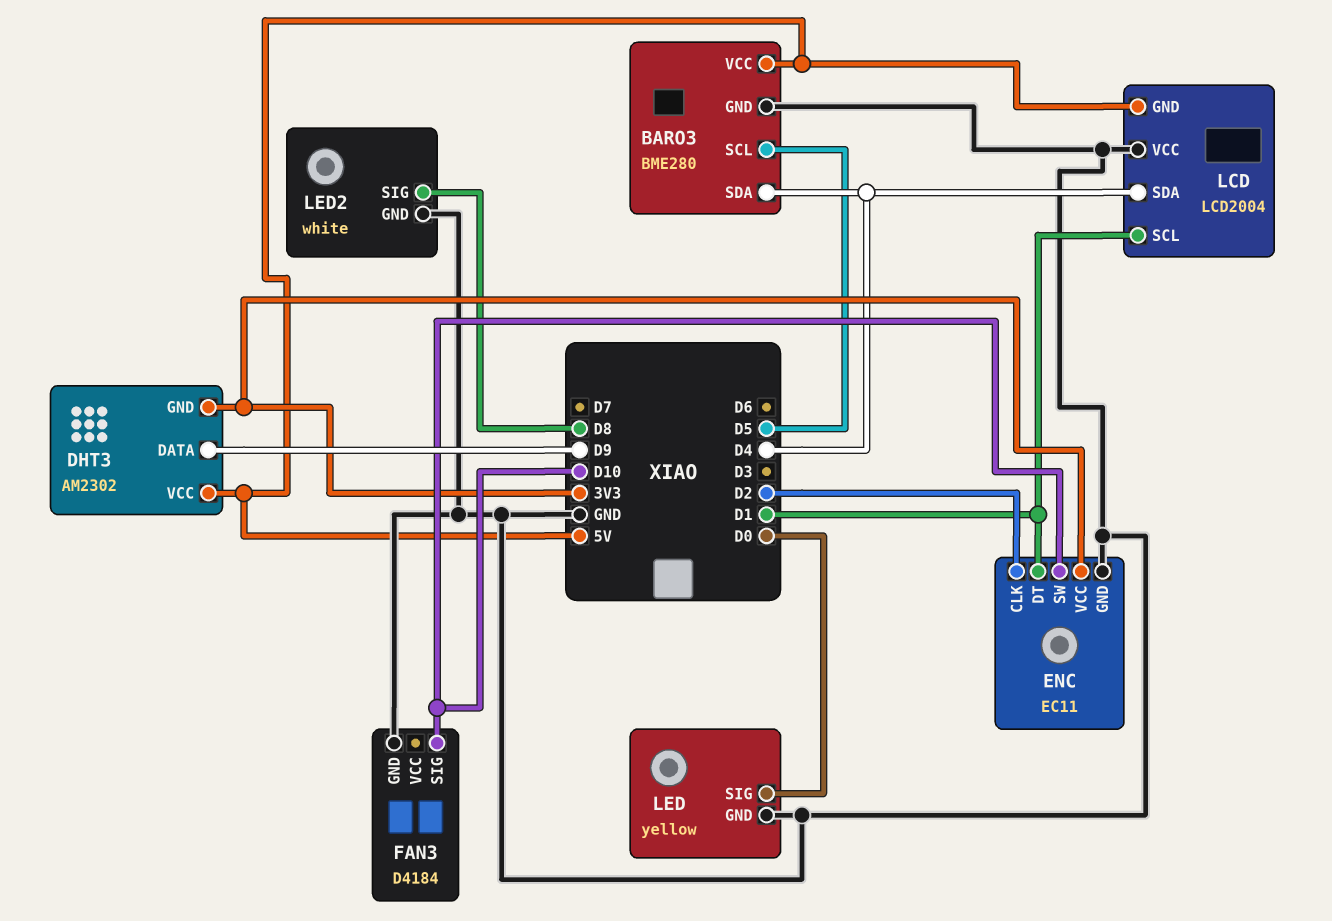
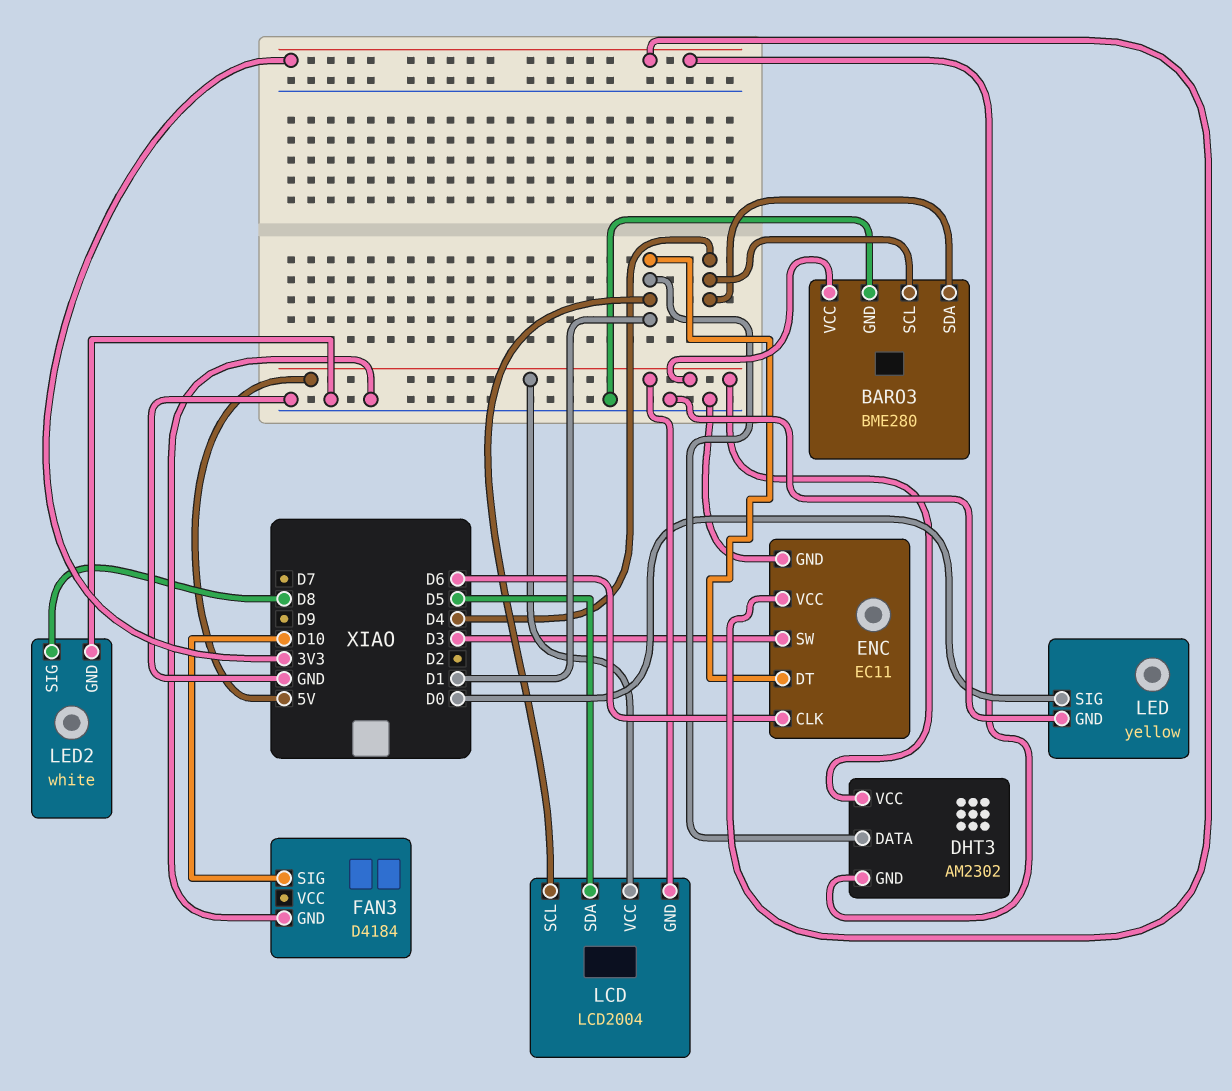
BARO3 pin SCL: D5 -> D4
DHT3 pin DATA: D9 -> D1
ENC pin CLK: D2 -> D6
ENC pin SW: D10 -> D3
LCD pin SDA: D4 -> D5
LCD pin VCC: GND -> 5V

